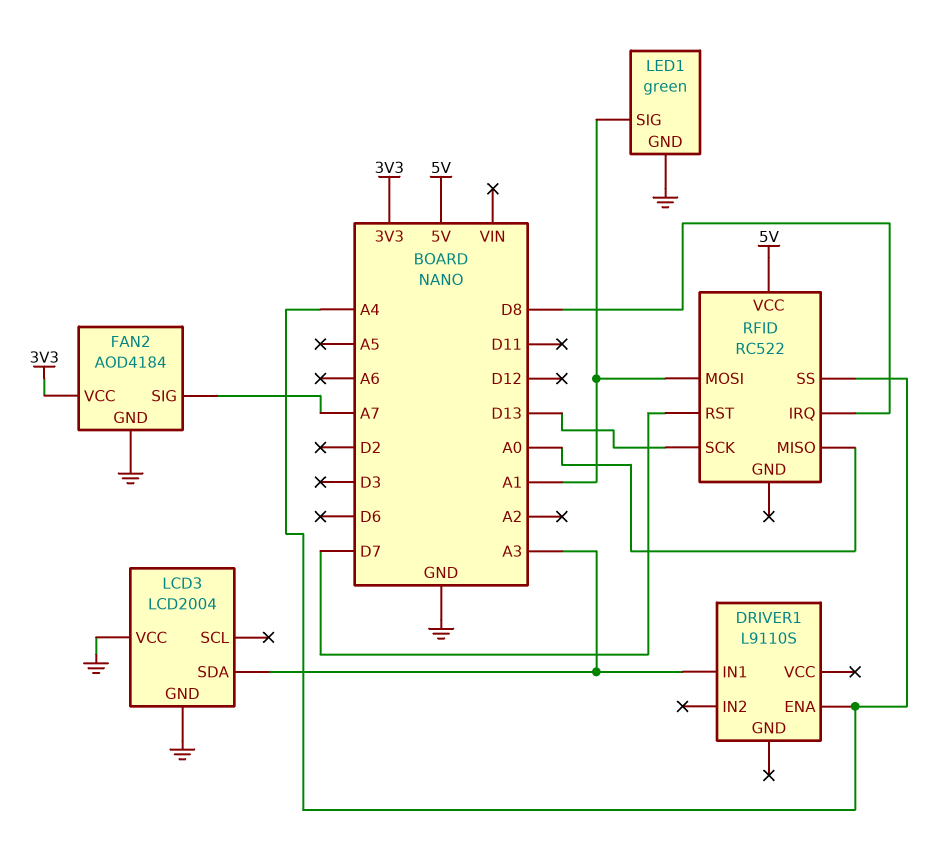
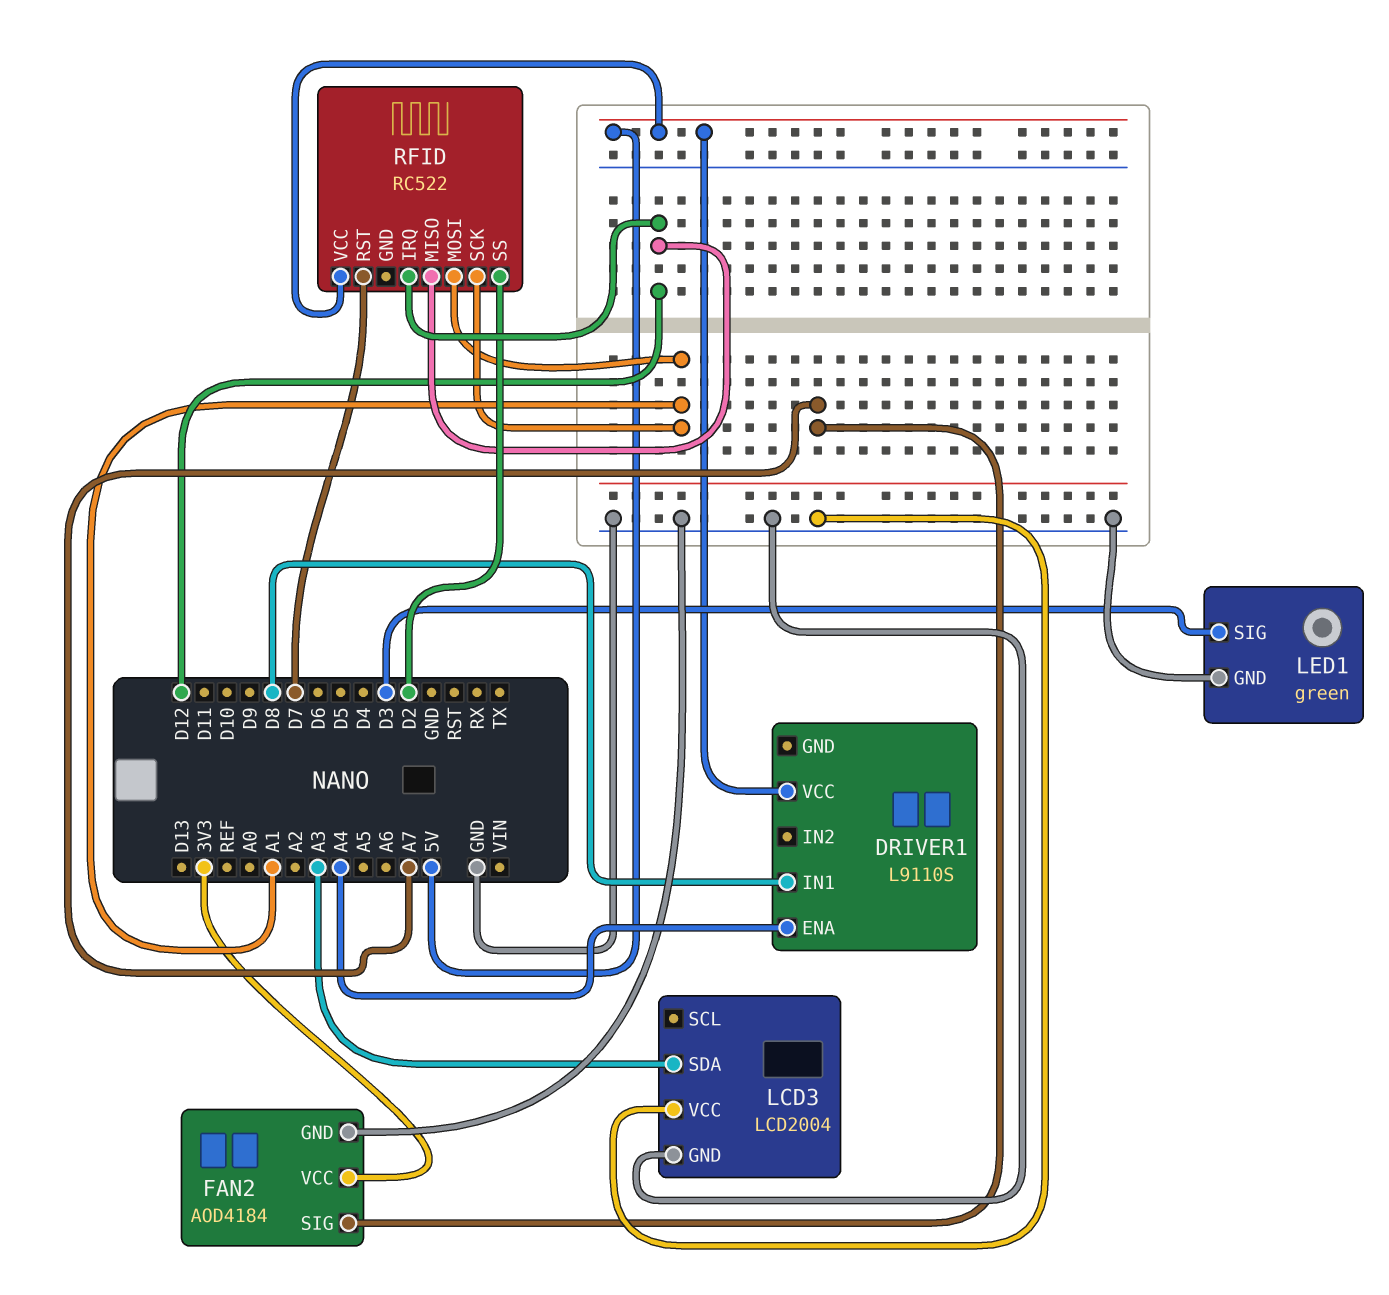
DRIVER1 pin IN1: A3 -> D8
DRIVER1 pin VCC: none -> 5V
LED1 pin SIG: A1 -> D3
RFID pin IRQ: D8 -> D12
RFID pin MISO: A0 -> D12
RFID pin SCK: D13 -> A1
RFID pin SS: A4 -> D2

